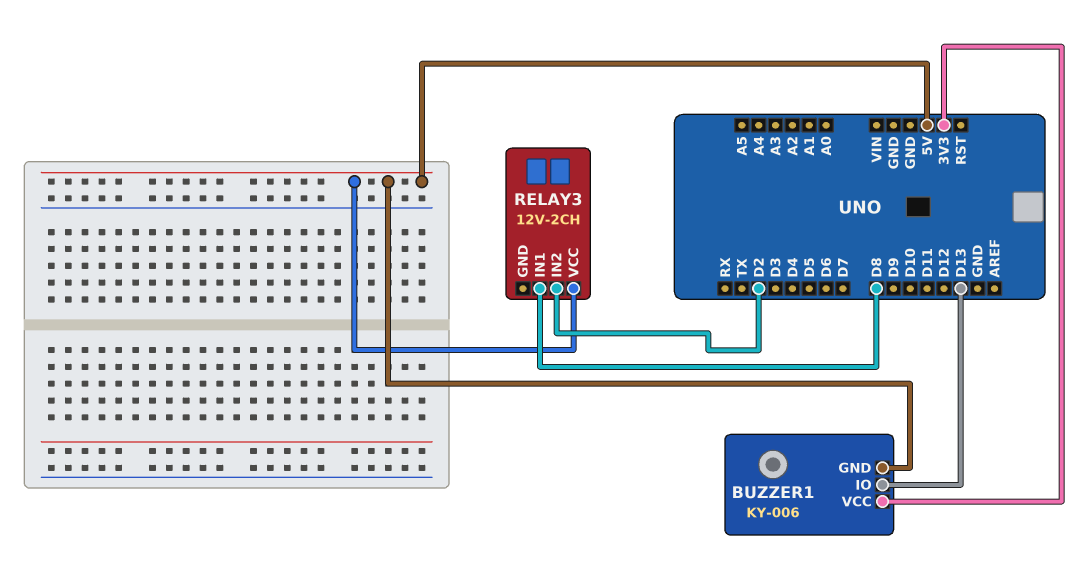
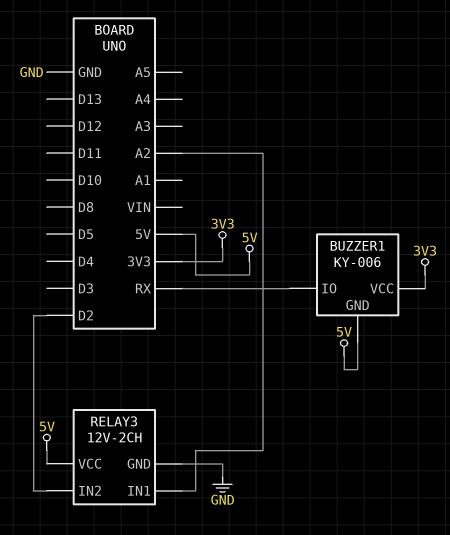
BUZZER1 pin IO: D13 -> RX
RELAY3 pin GND: none -> GND
RELAY3 pin IN1: D8 -> A2

